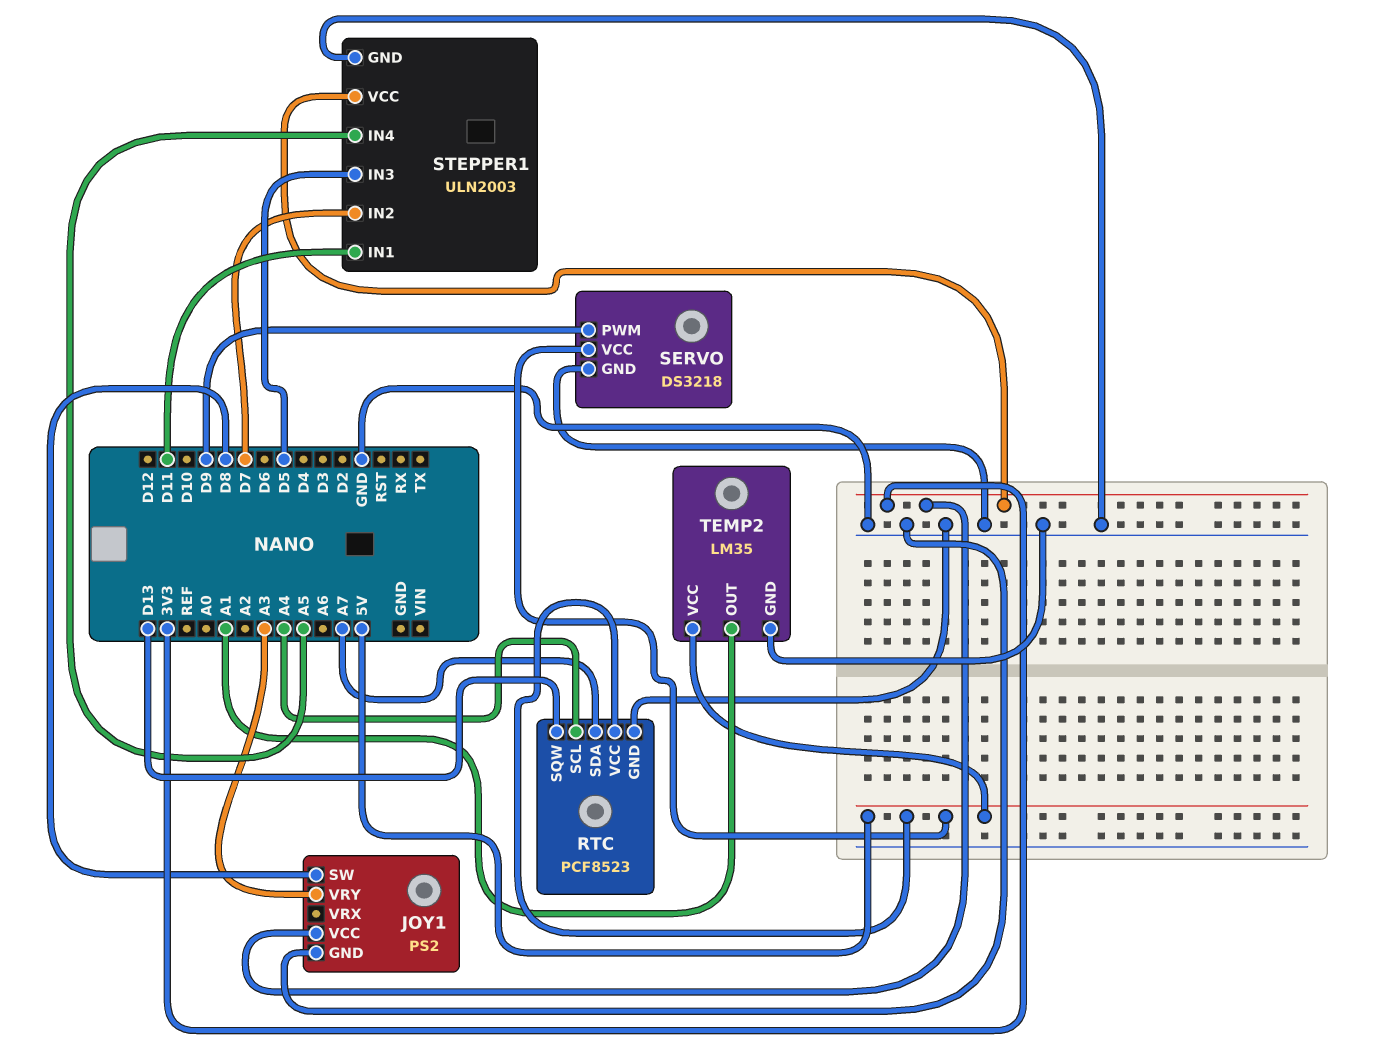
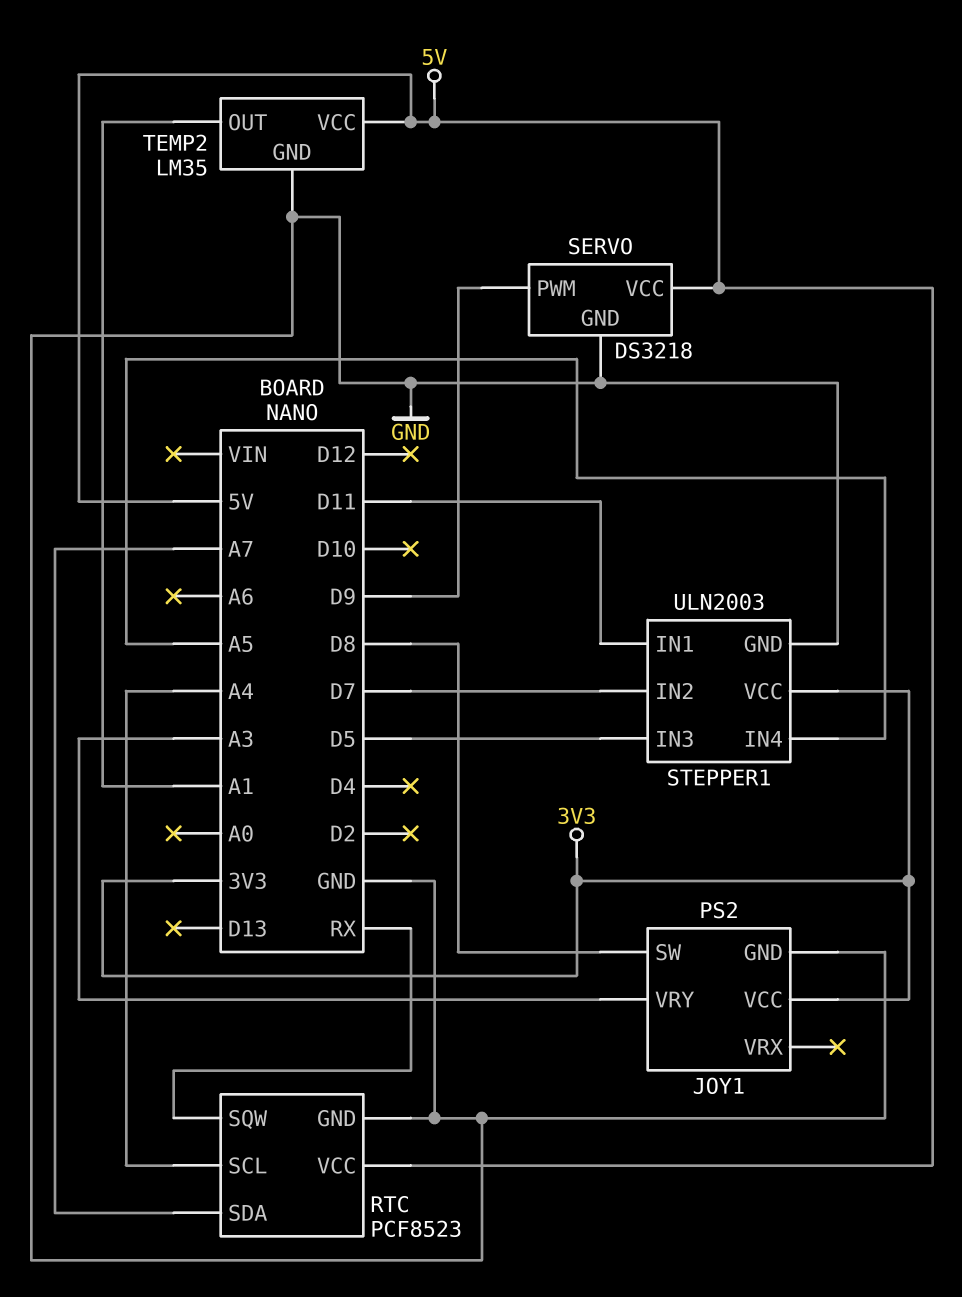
RTC pin SQW: D13 -> RX

